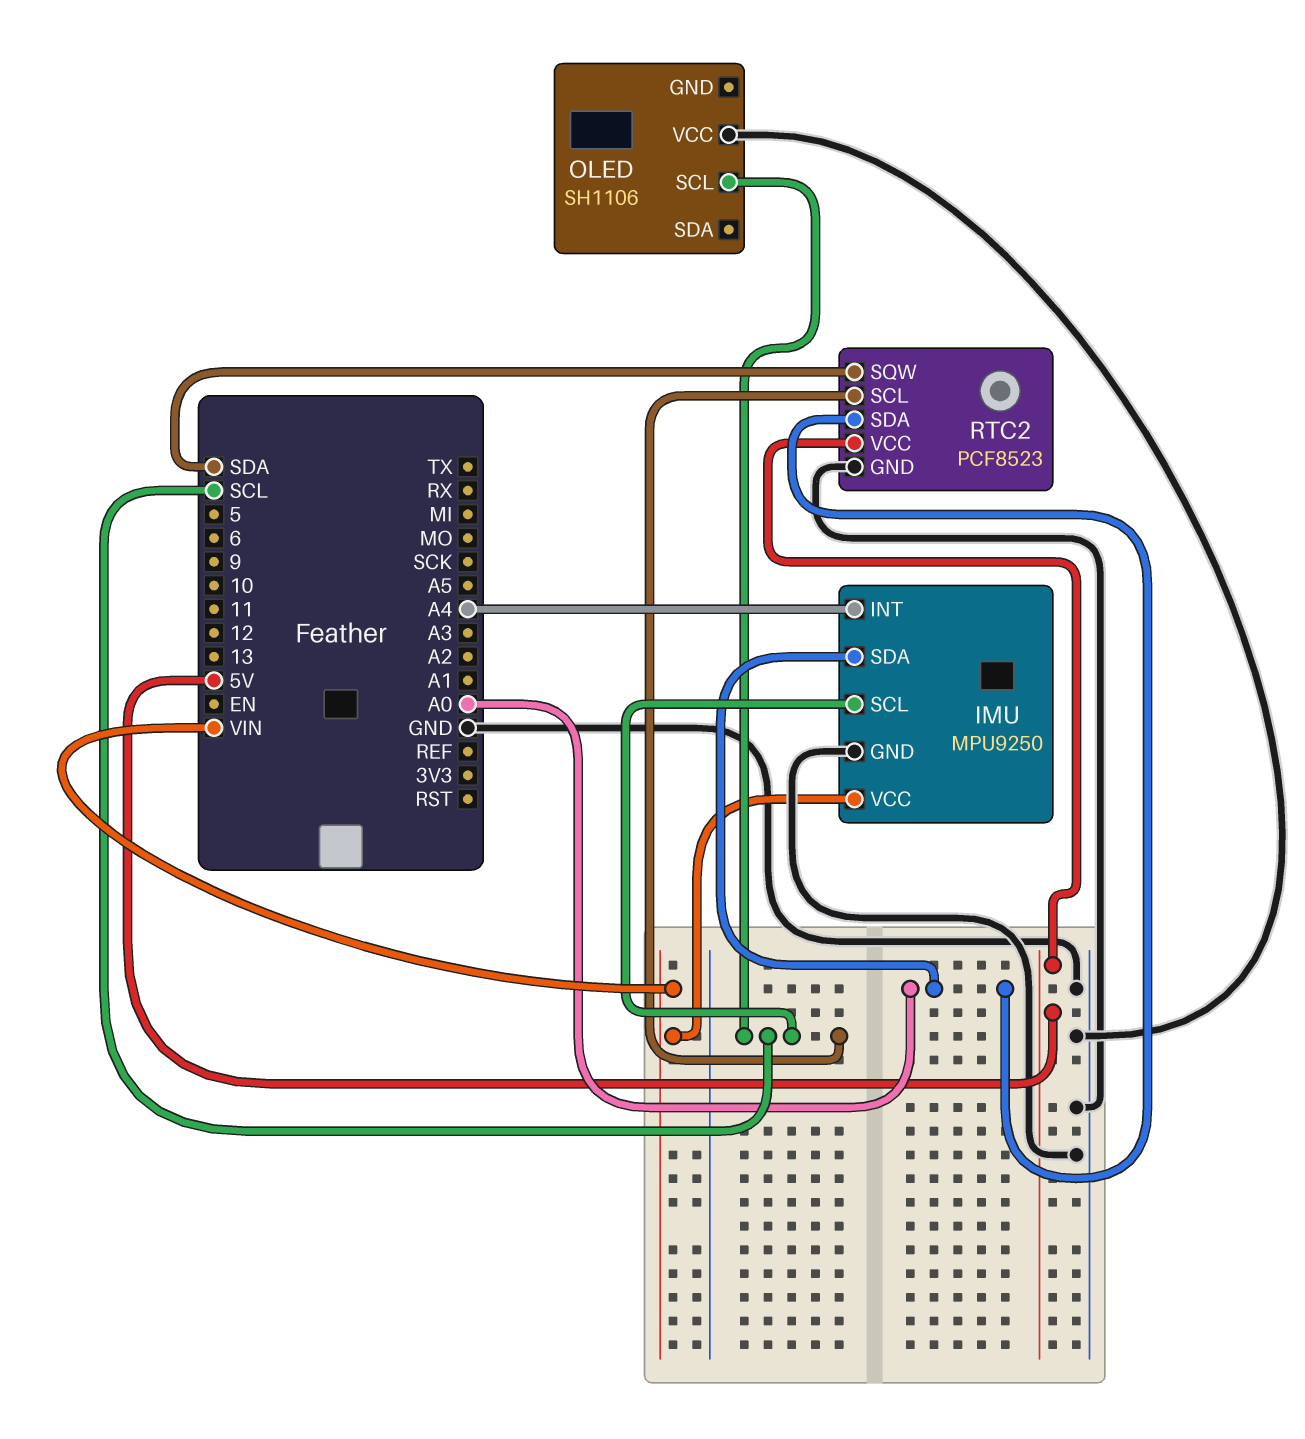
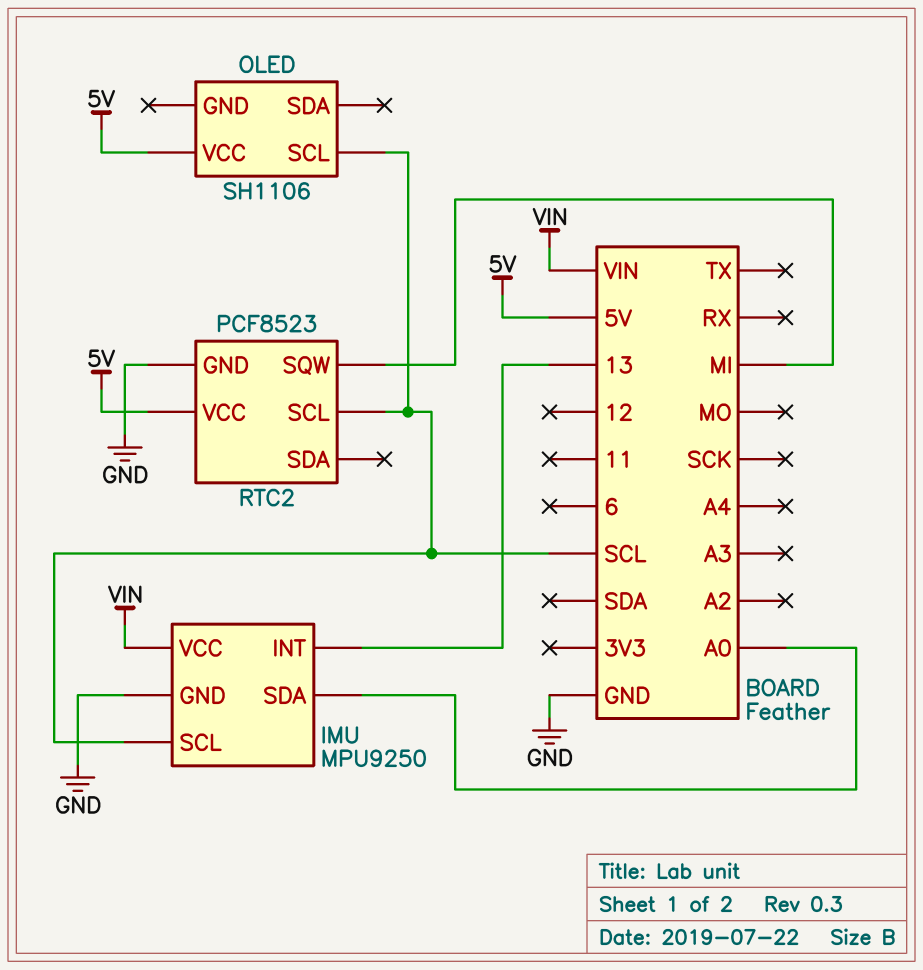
IMU pin INT: A4 -> 13
OLED pin VCC: GND -> 5V
RTC2 pin SDA: A0 -> none
RTC2 pin SQW: SDA -> MI

